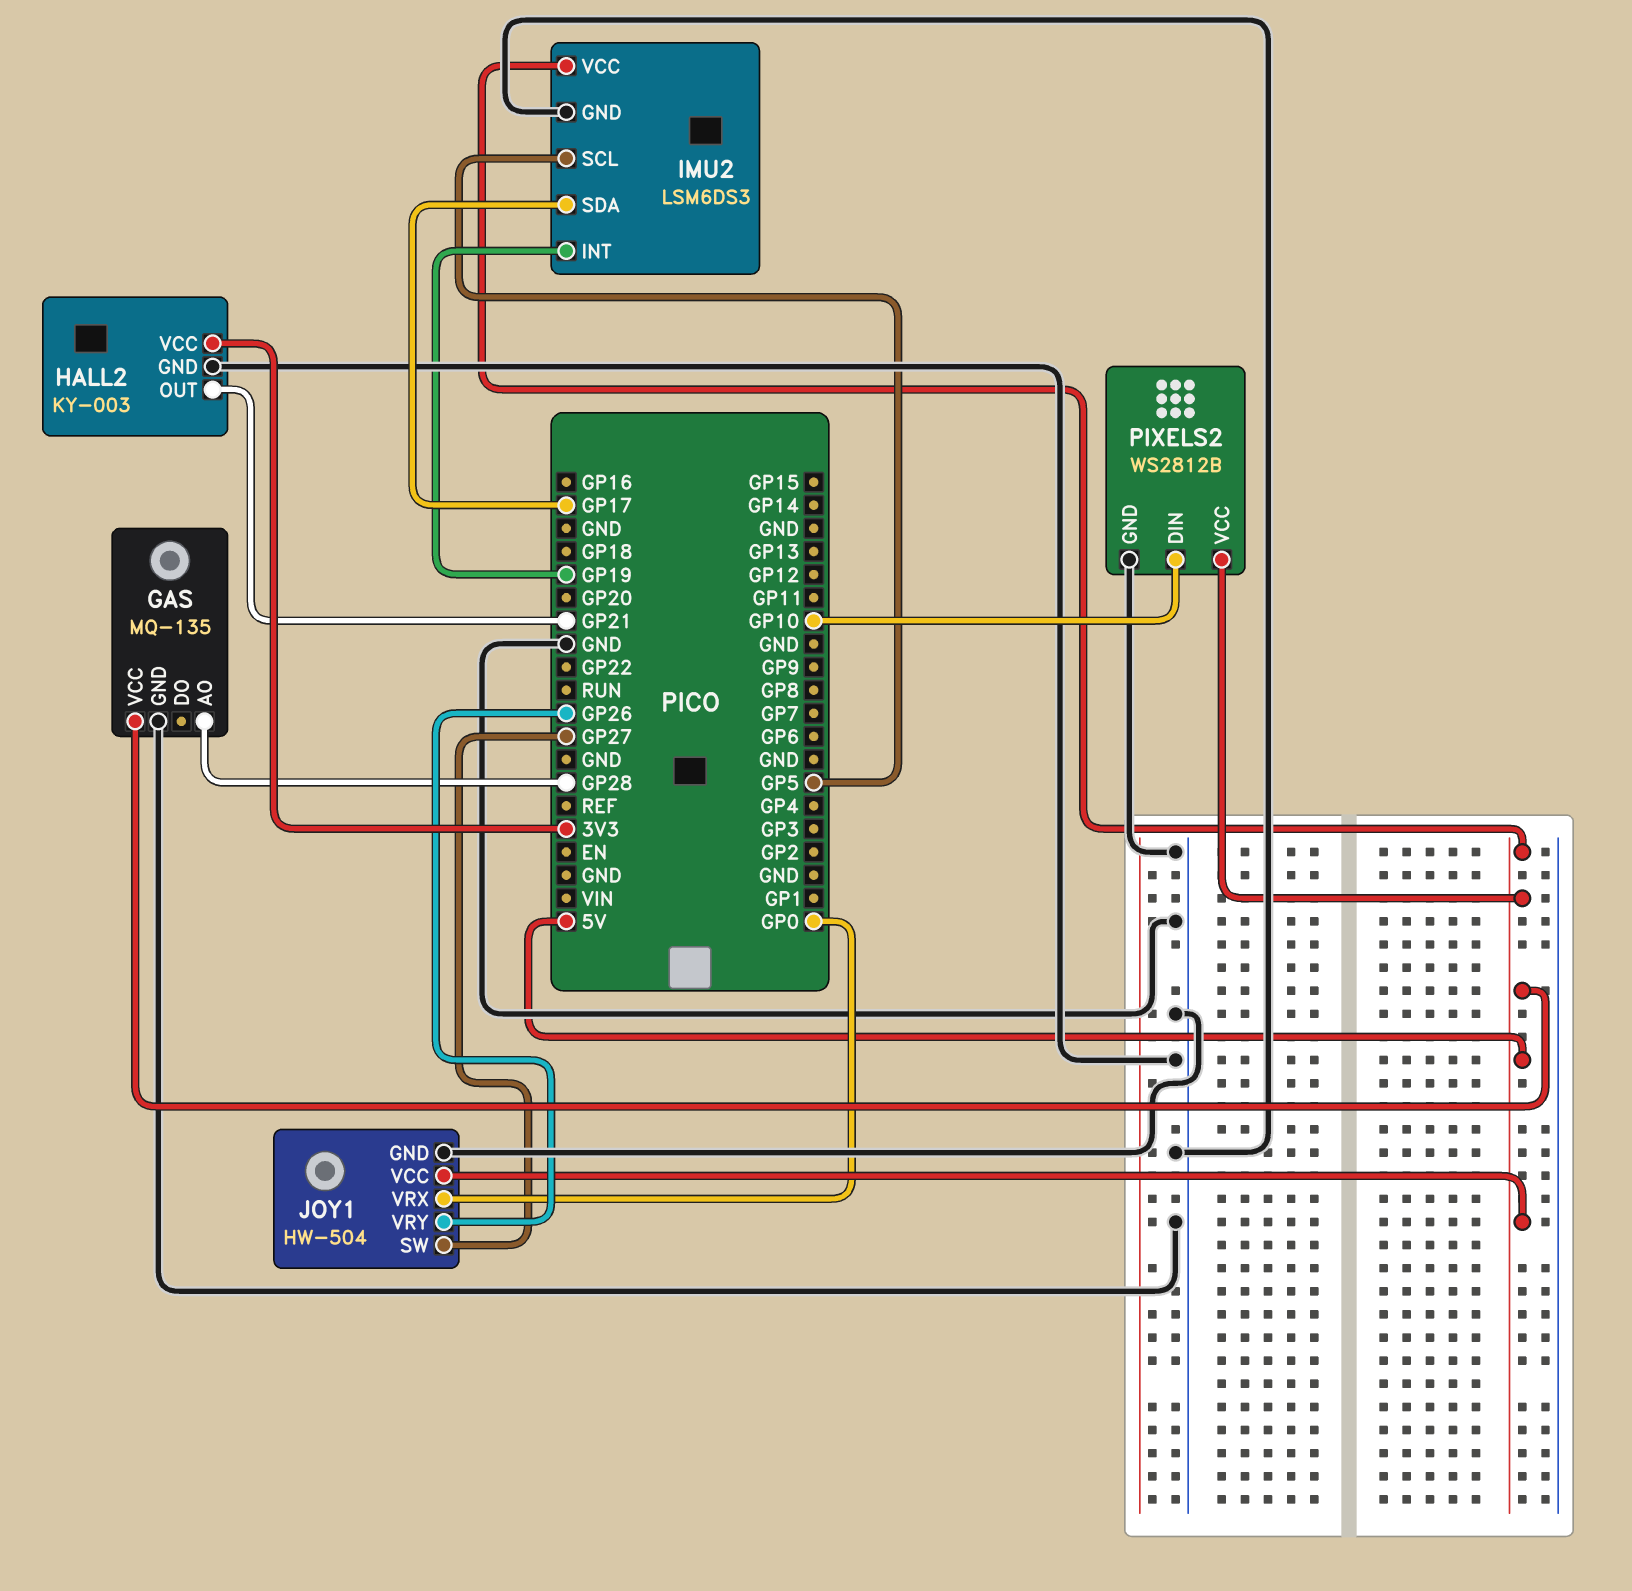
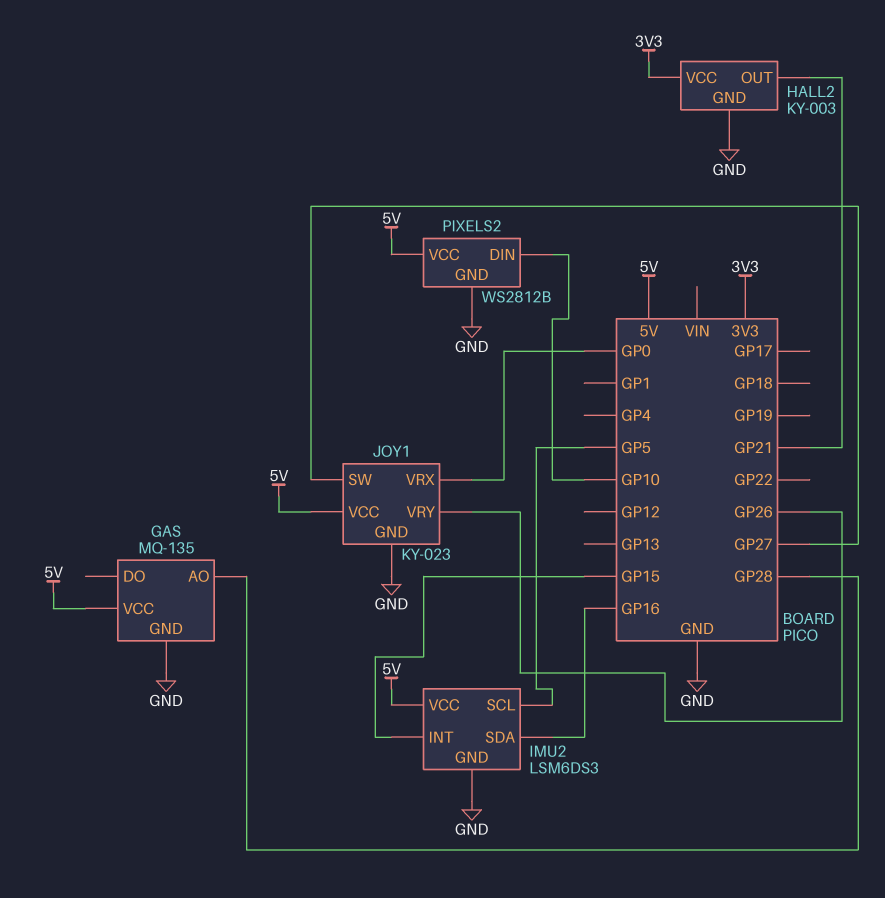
IMU2 pin INT: GP19 -> GP15
IMU2 pin SDA: GP17 -> GP16
JOY1: HW-504 -> KY-023

